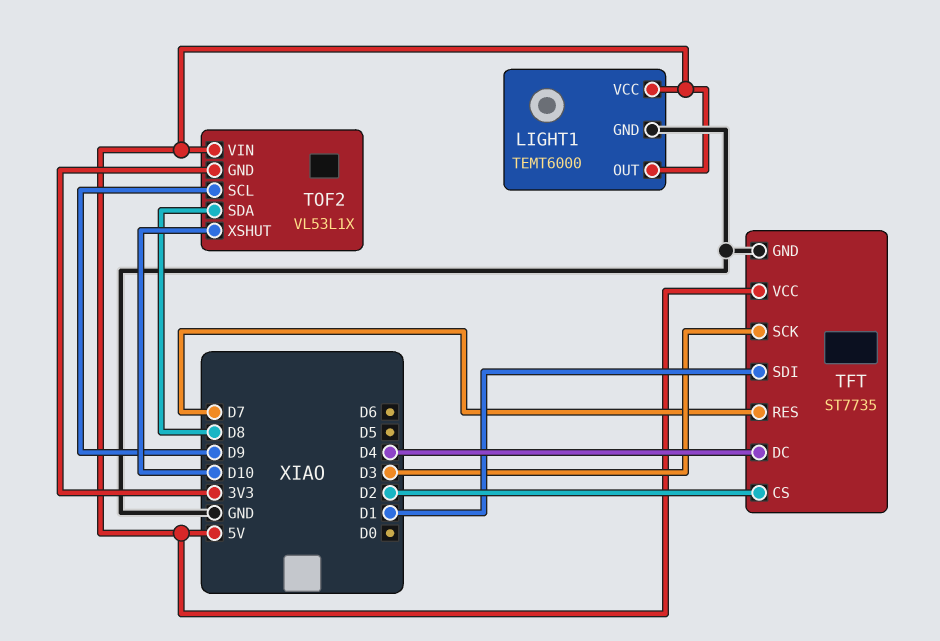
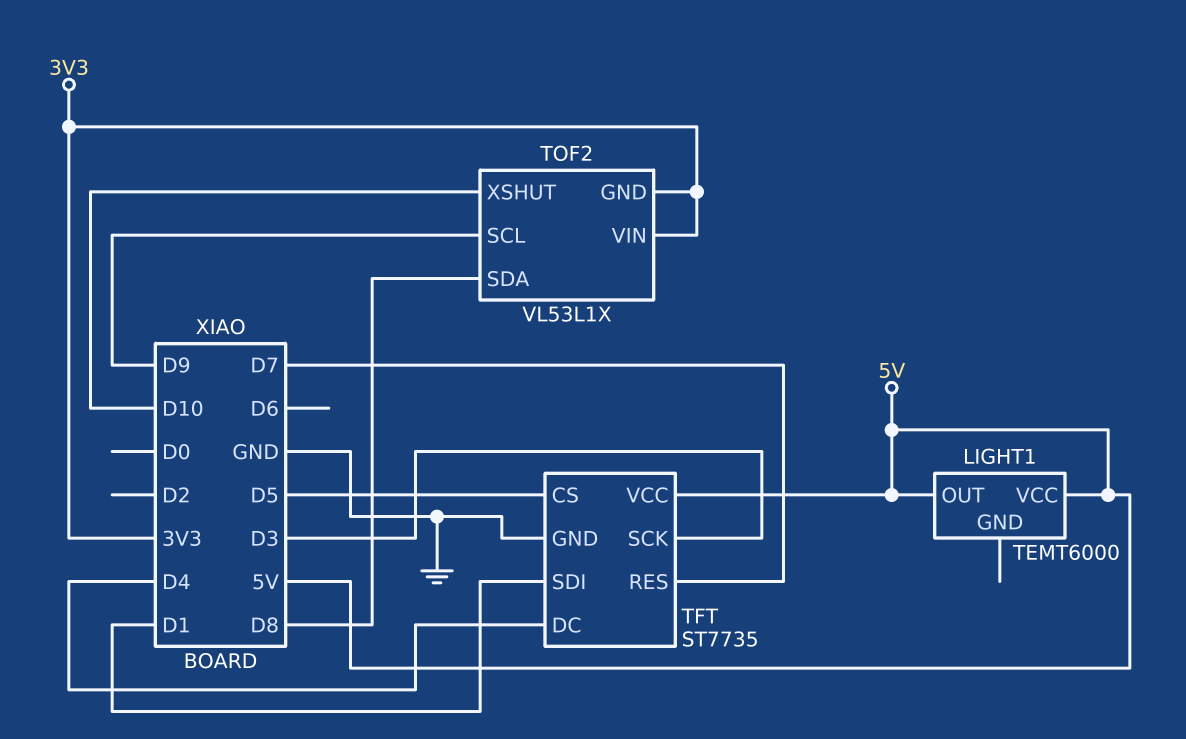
LIGHT1 pin GND: GND -> none
TFT pin CS: D2 -> D5
TOF2 pin VIN: 5V -> 3V3

